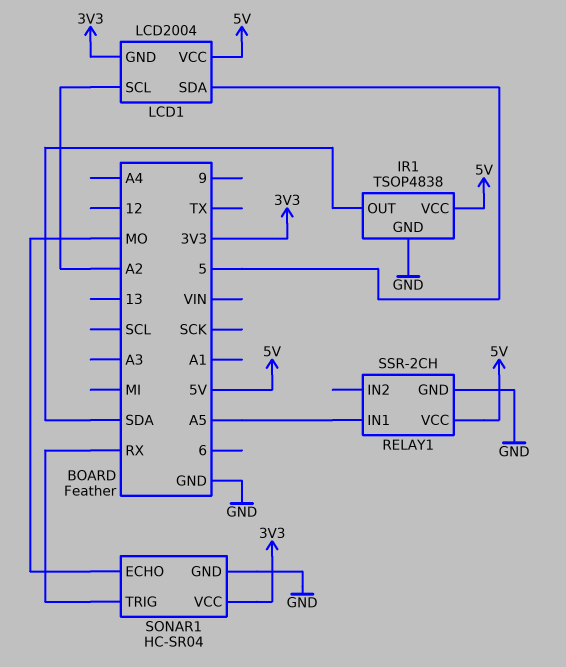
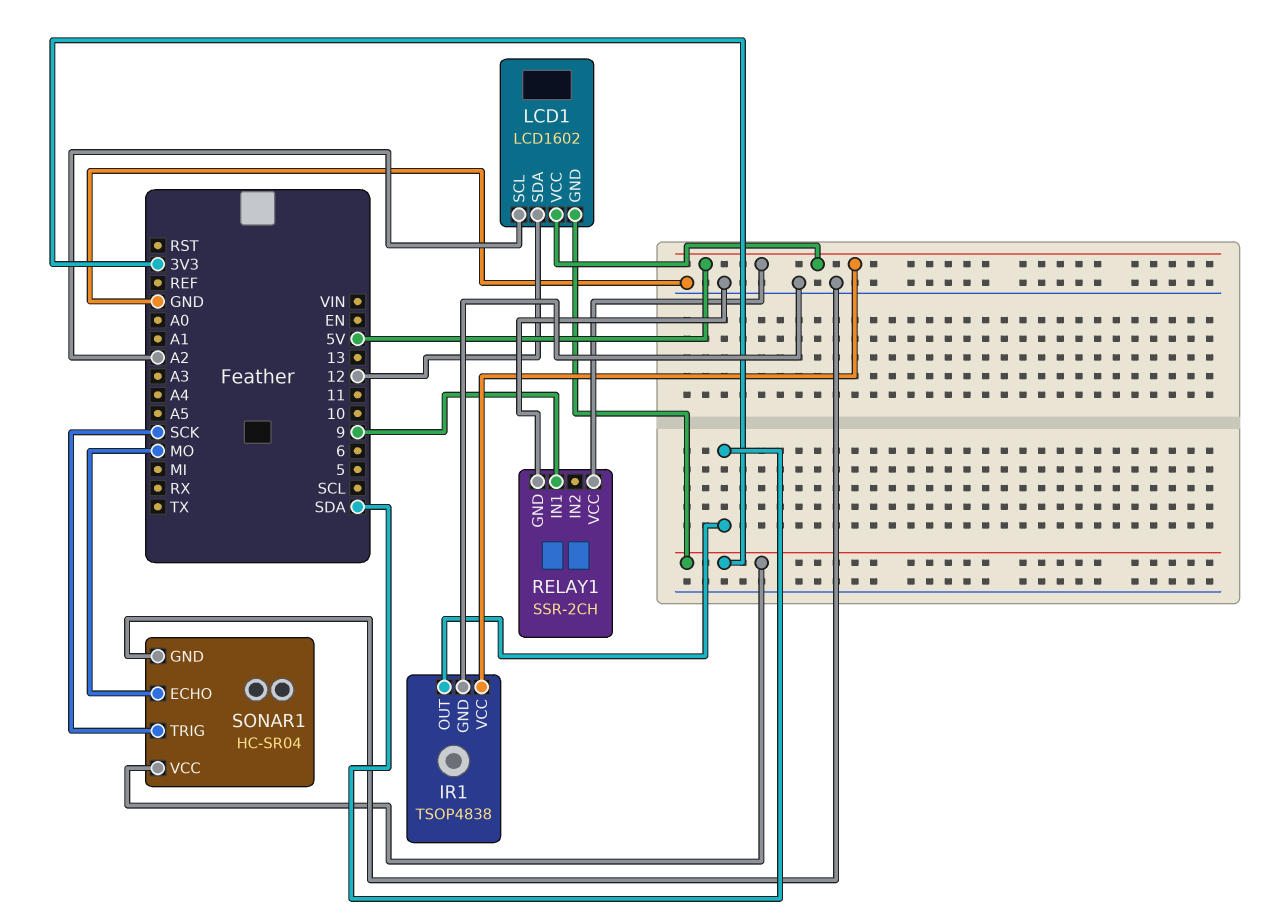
LCD1: LCD2004 -> LCD1602
LCD1 pin SDA: 5 -> 12
RELAY1 pin IN1: A5 -> 9
SONAR1 pin TRIG: RX -> SCK

